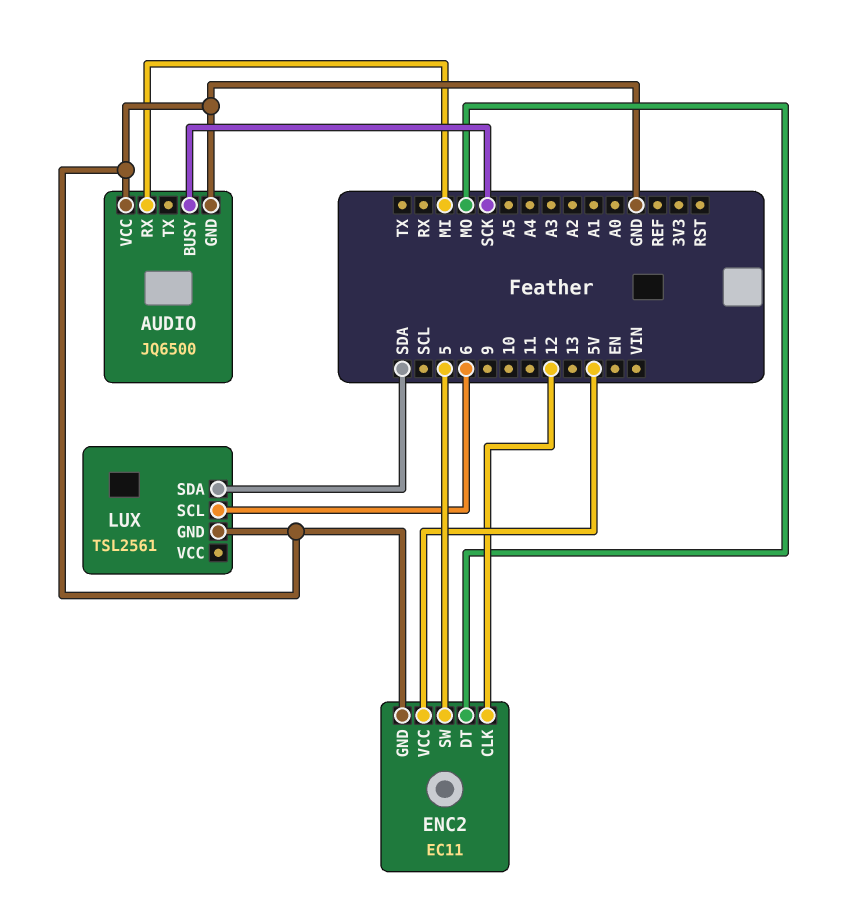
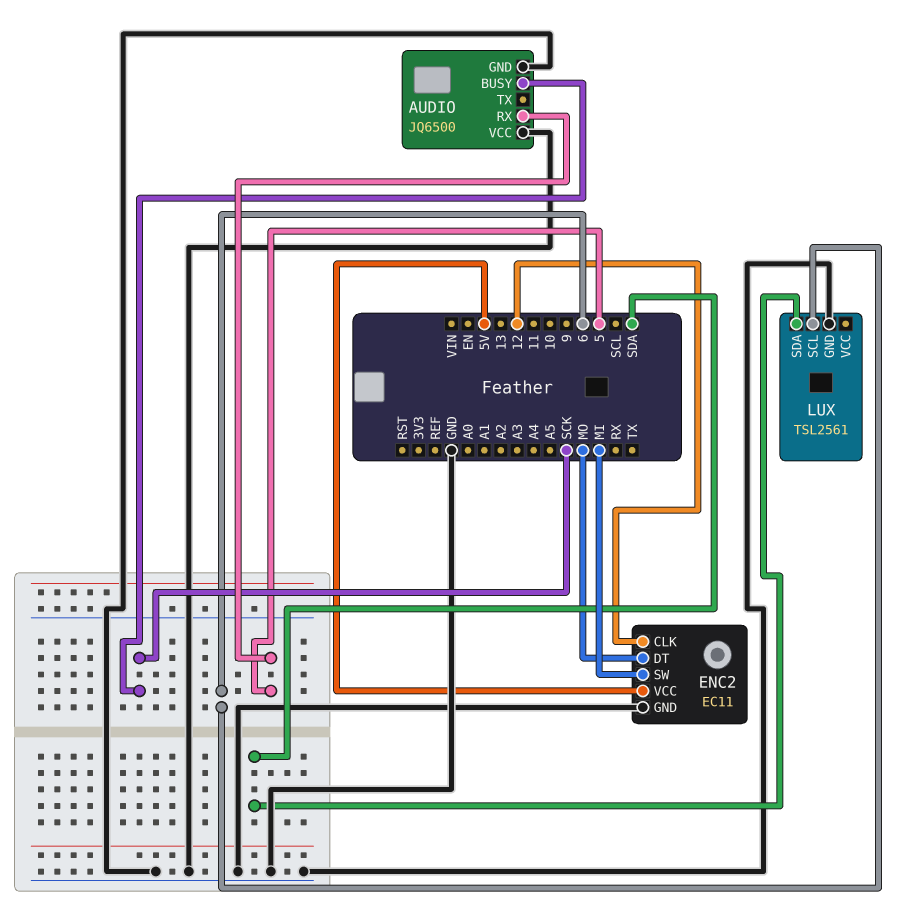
AUDIO pin RX: MI -> 5
ENC2 pin SW: 5 -> MI

